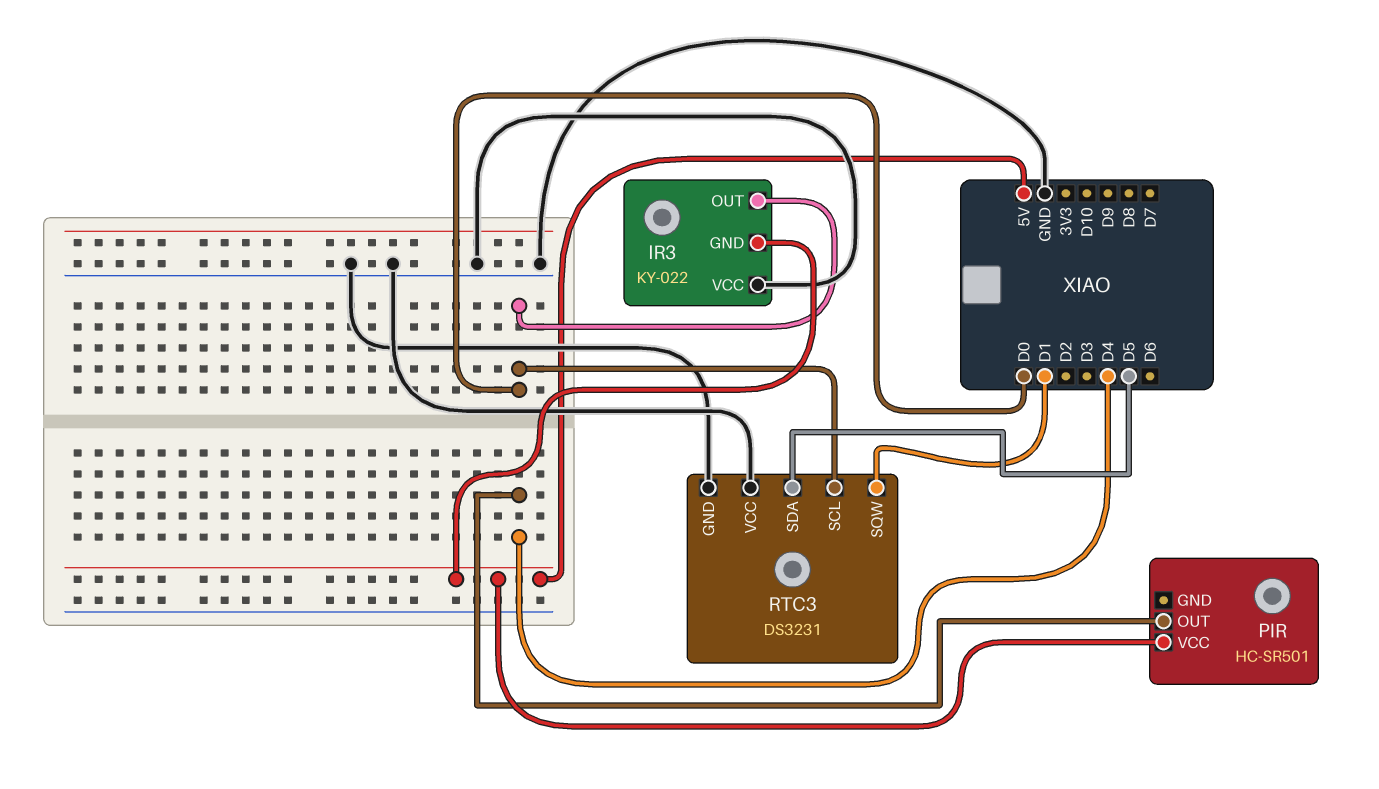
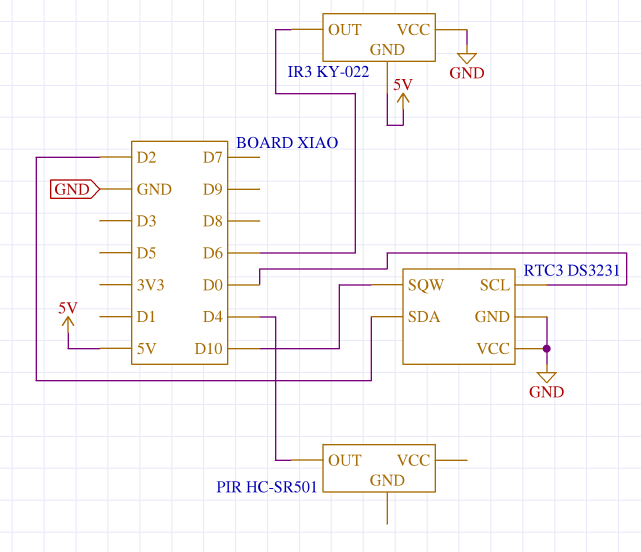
IR3 pin OUT: D0 -> D6
PIR pin VCC: 5V -> none
RTC3 pin SDA: D5 -> D2
RTC3 pin SQW: D1 -> D10

